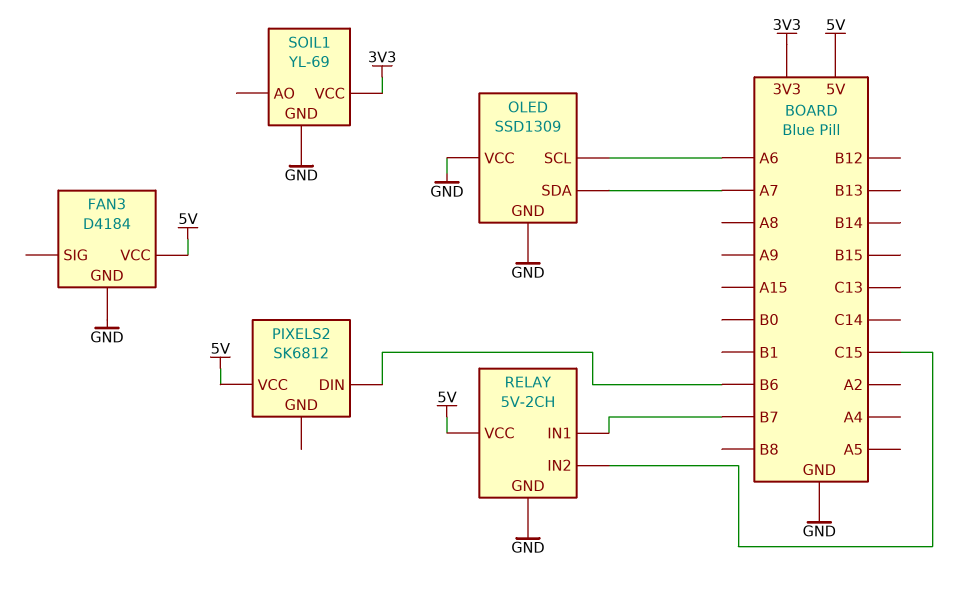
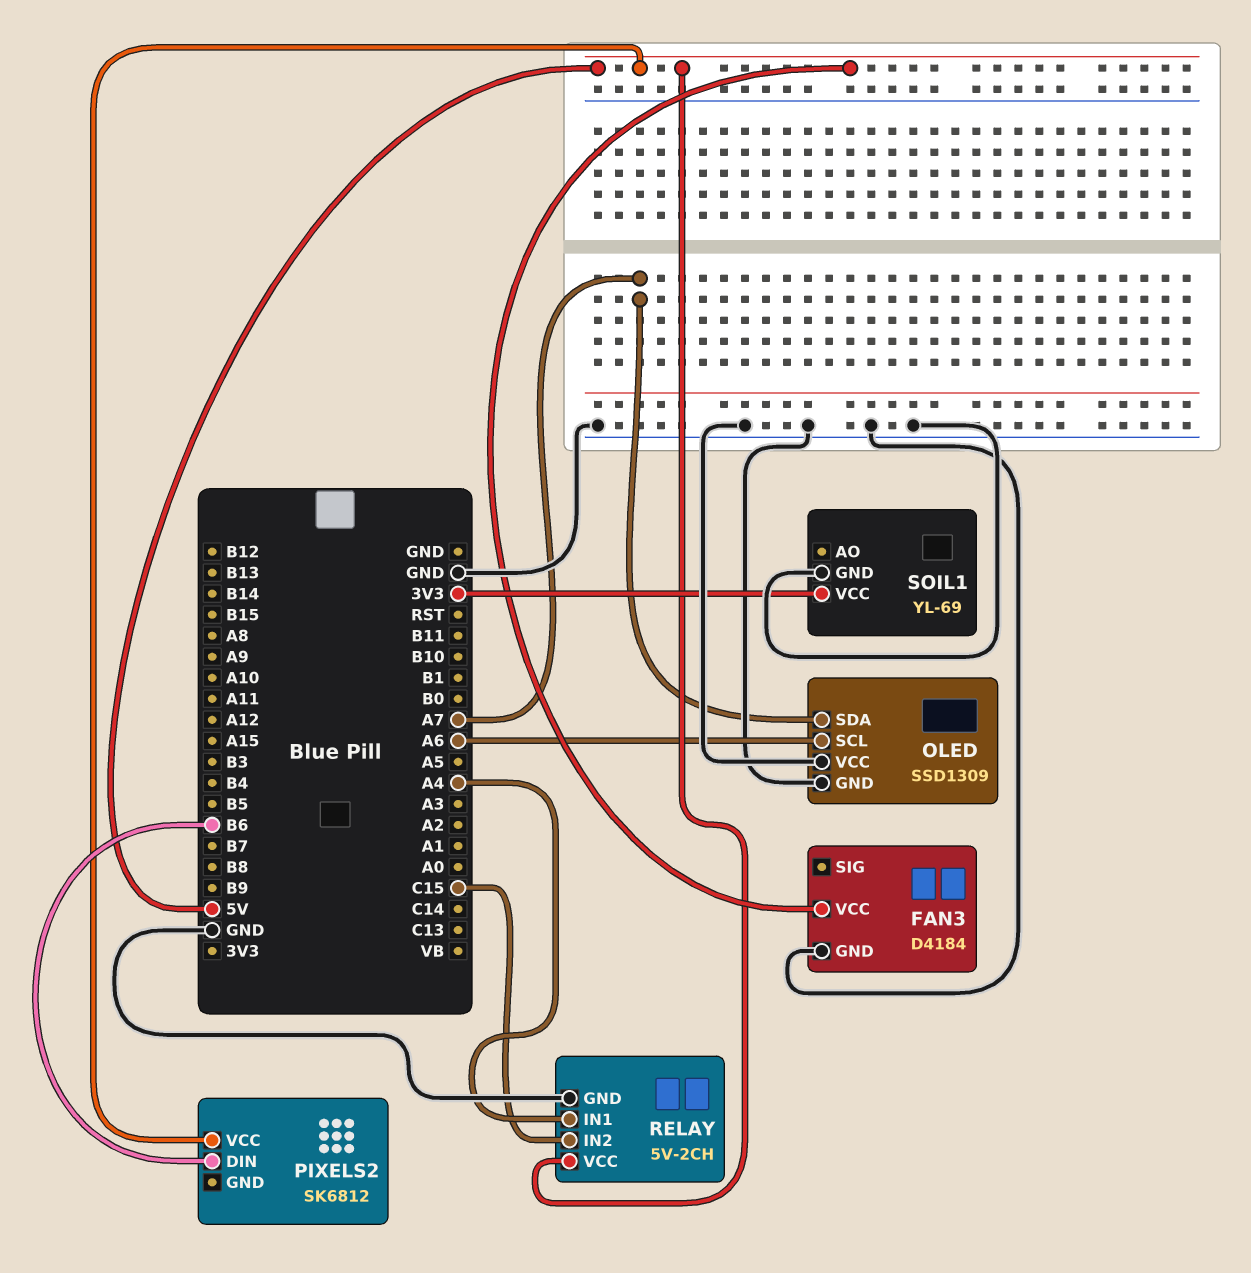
RELAY pin IN1: B7 -> A4

